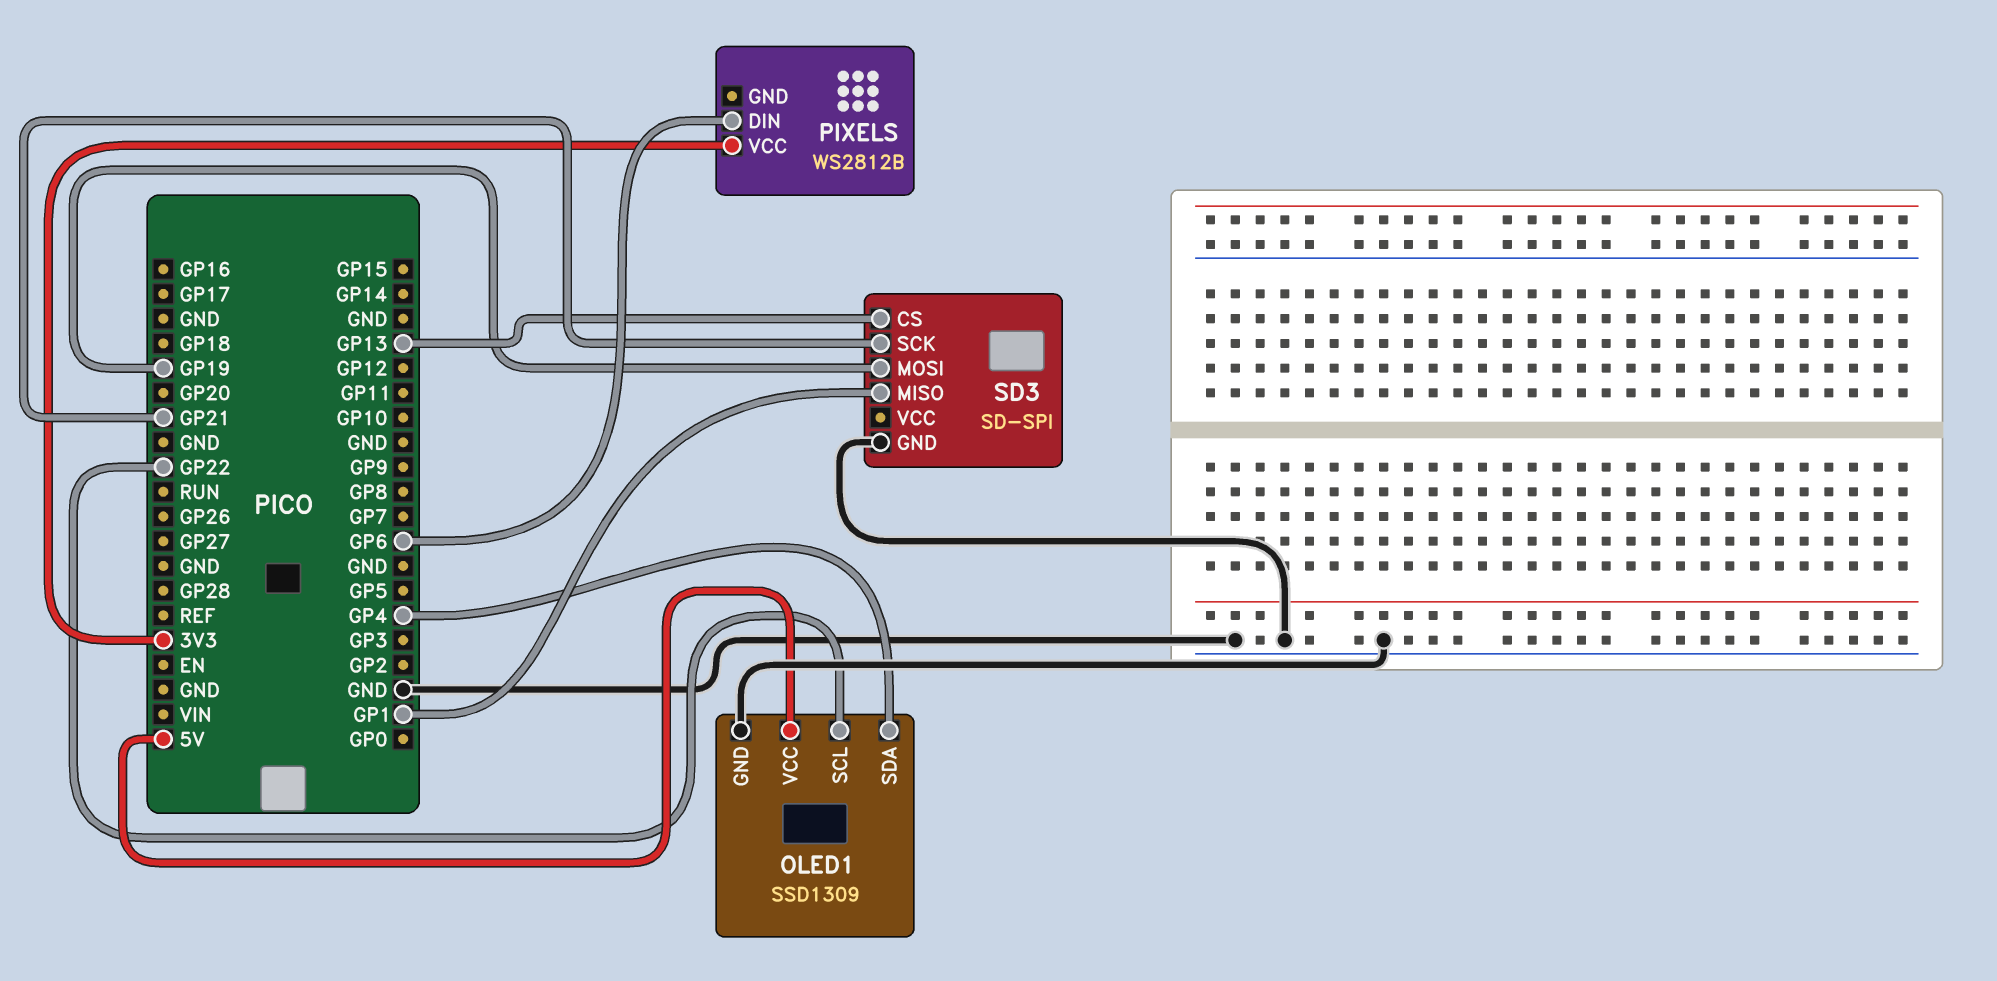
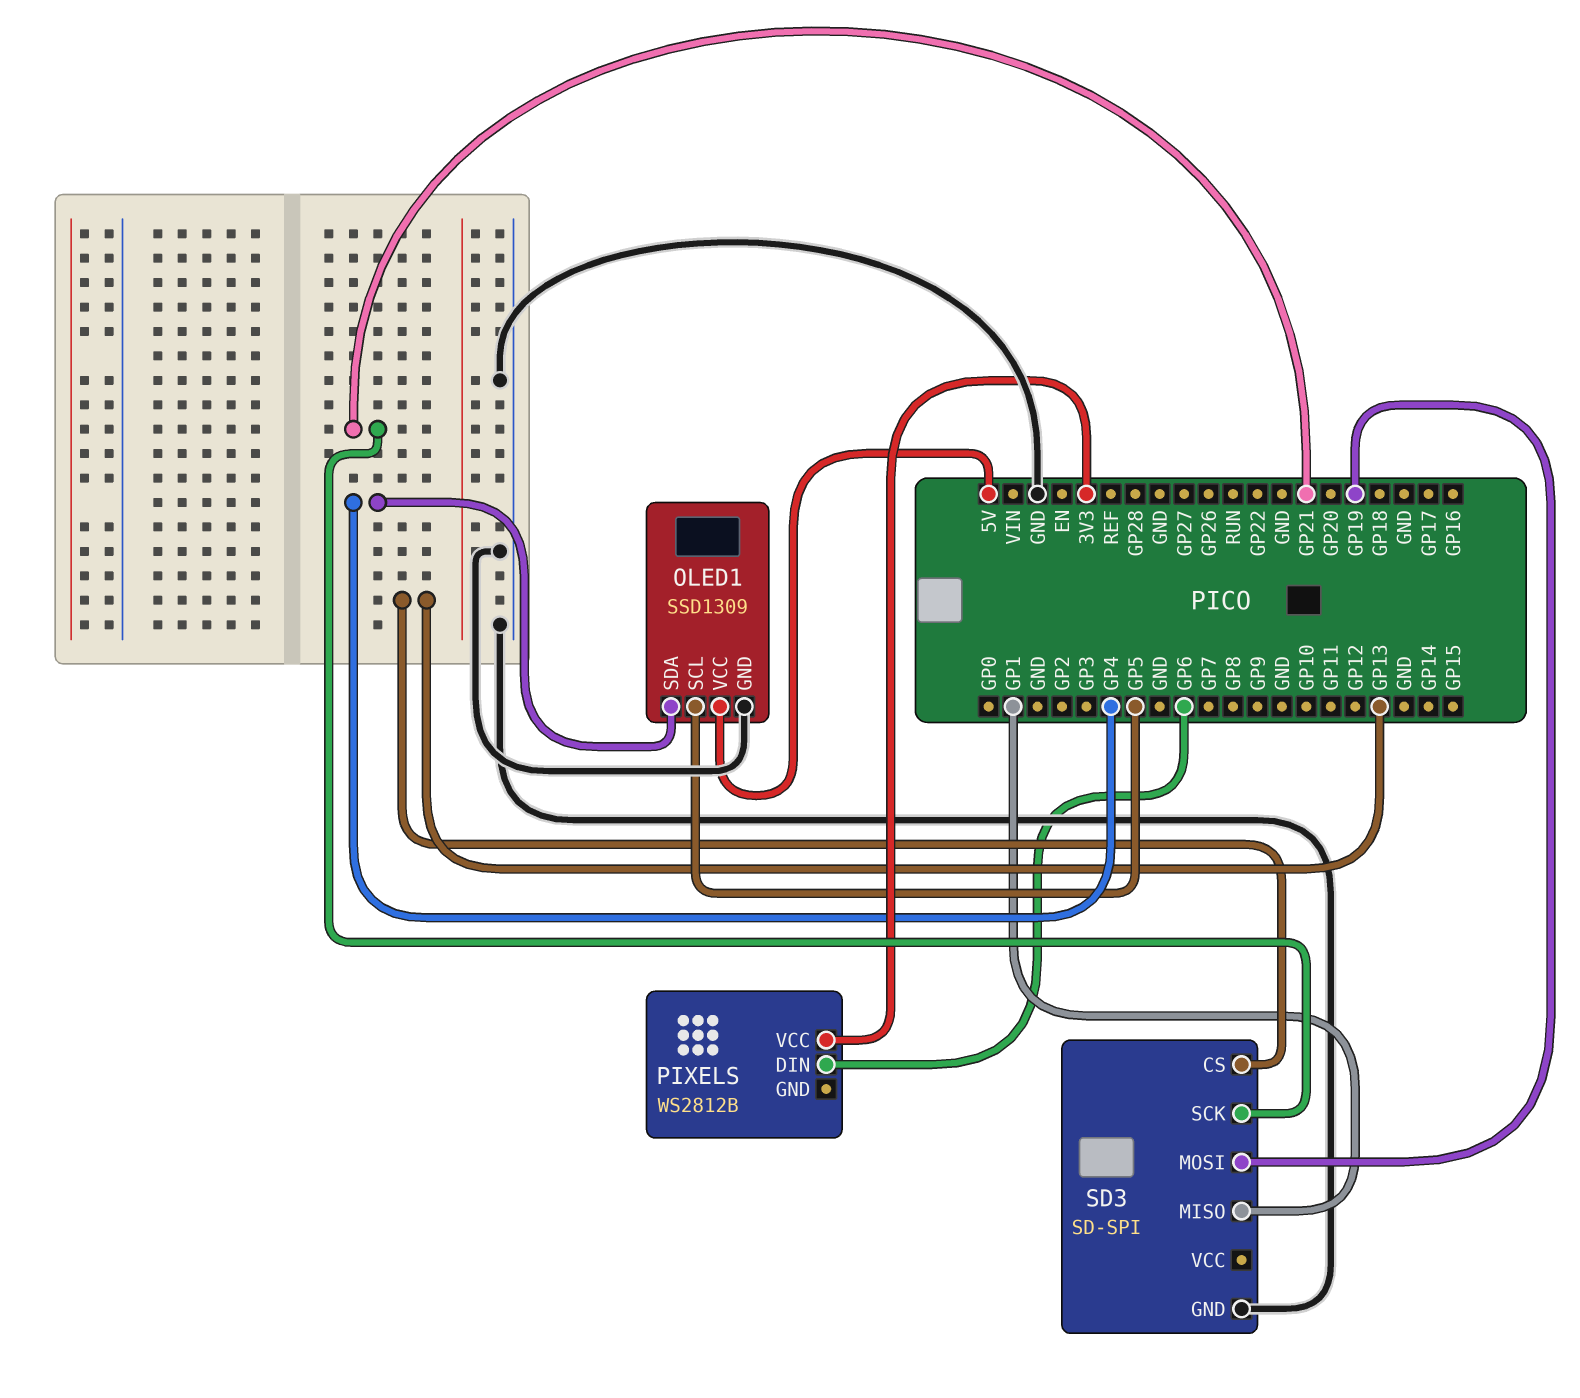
OLED1 pin SCL: GP22 -> GP5

